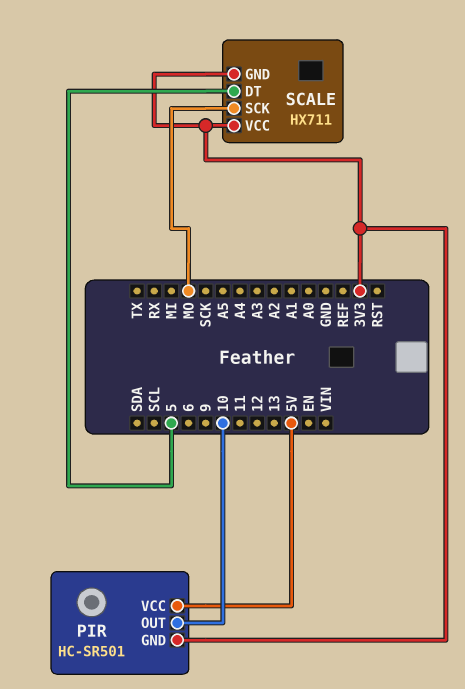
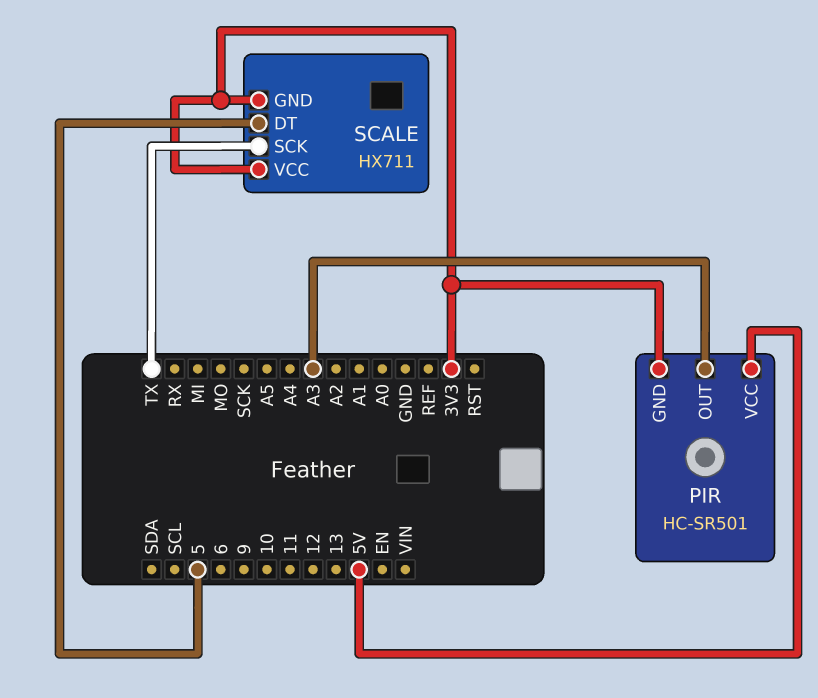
PIR pin OUT: 10 -> A3
SCALE pin SCK: MO -> TX

